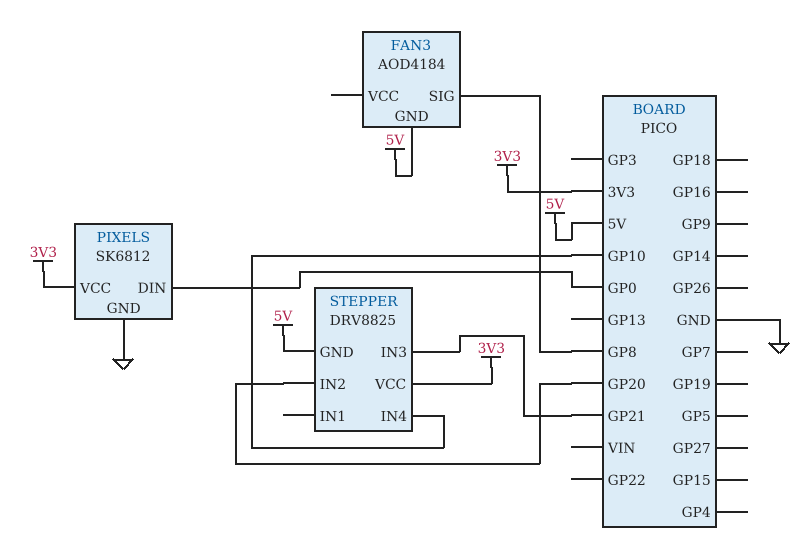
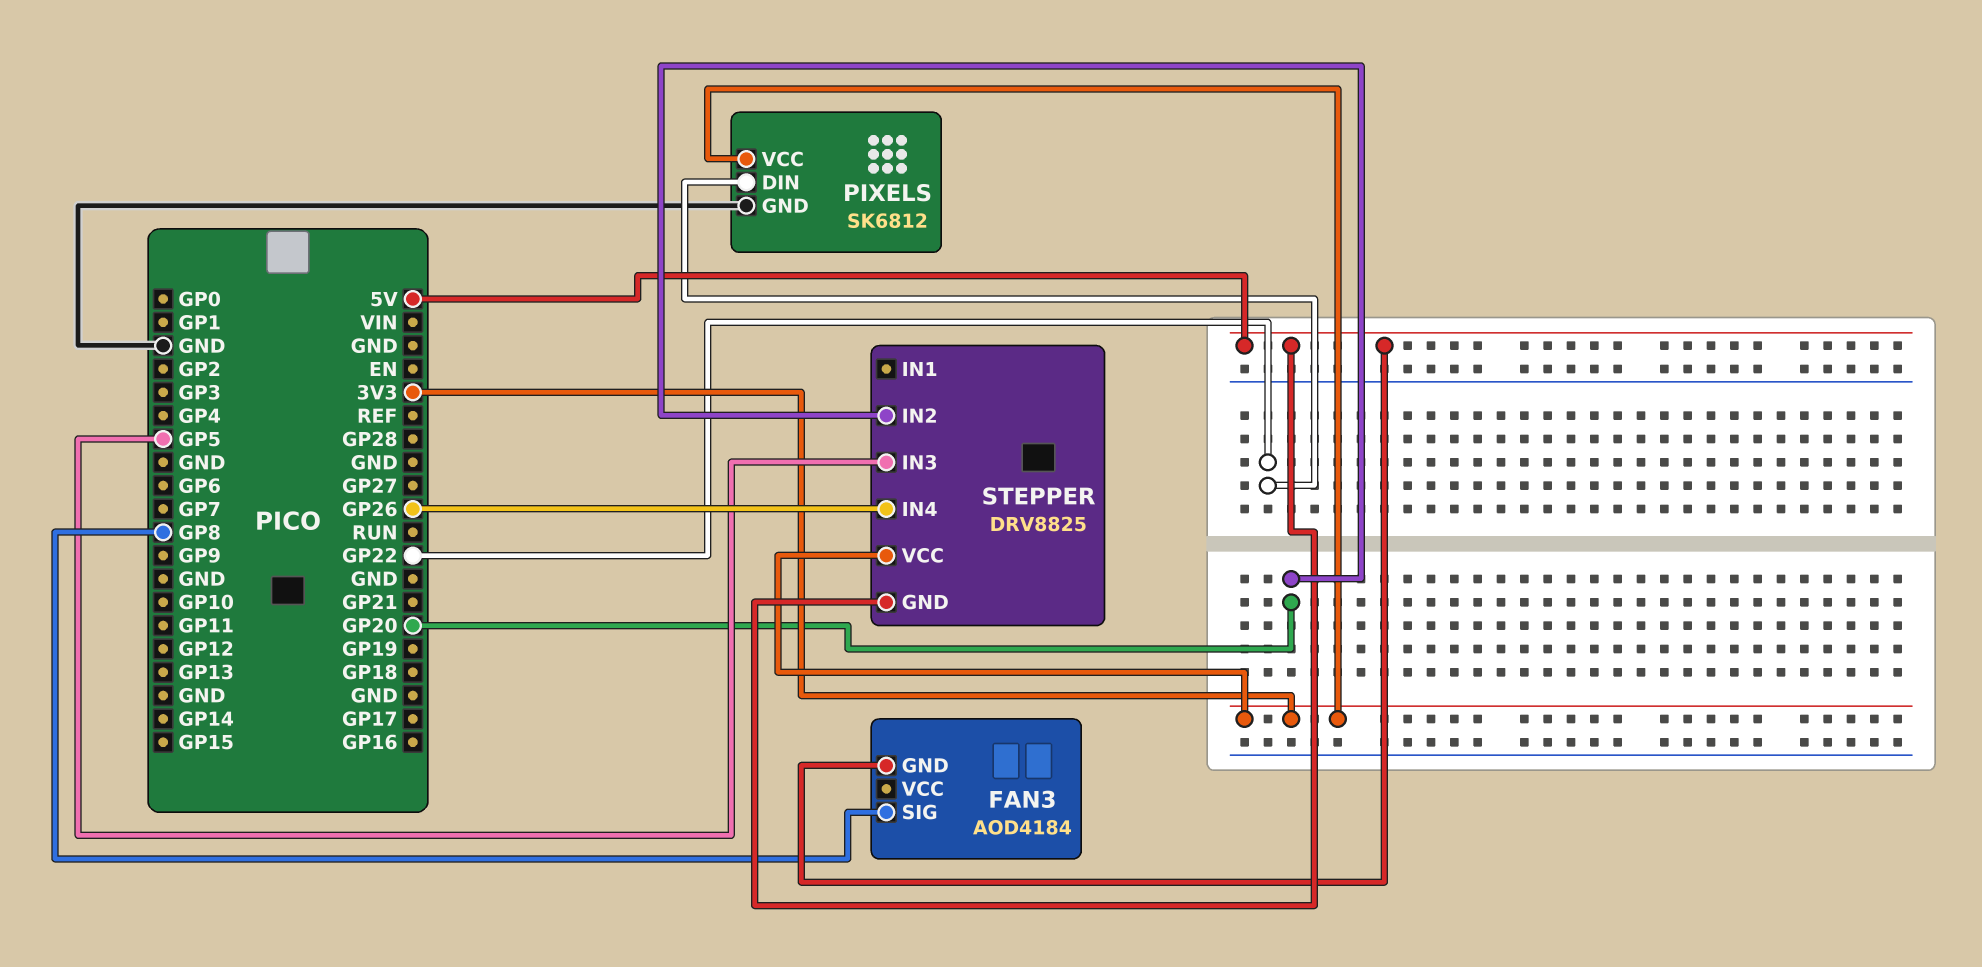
PIXELS pin DIN: GP0 -> GP22
STEPPER pin IN3: GP21 -> GP5
STEPPER pin IN4: GP10 -> GP26

